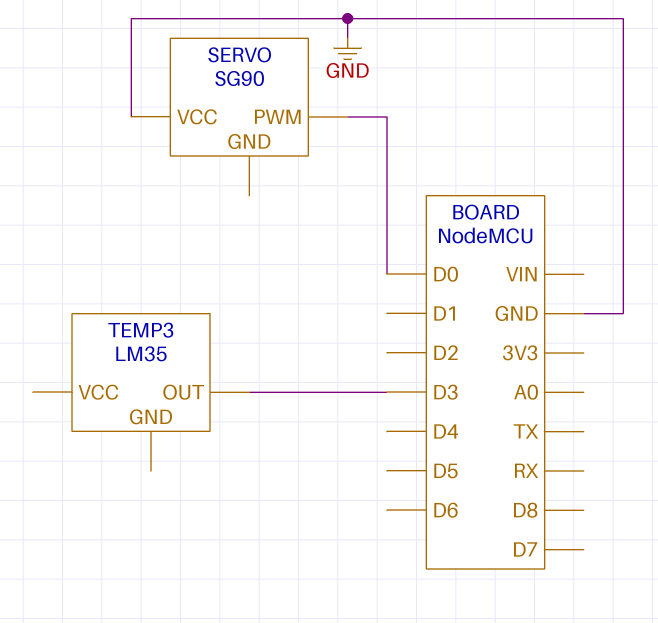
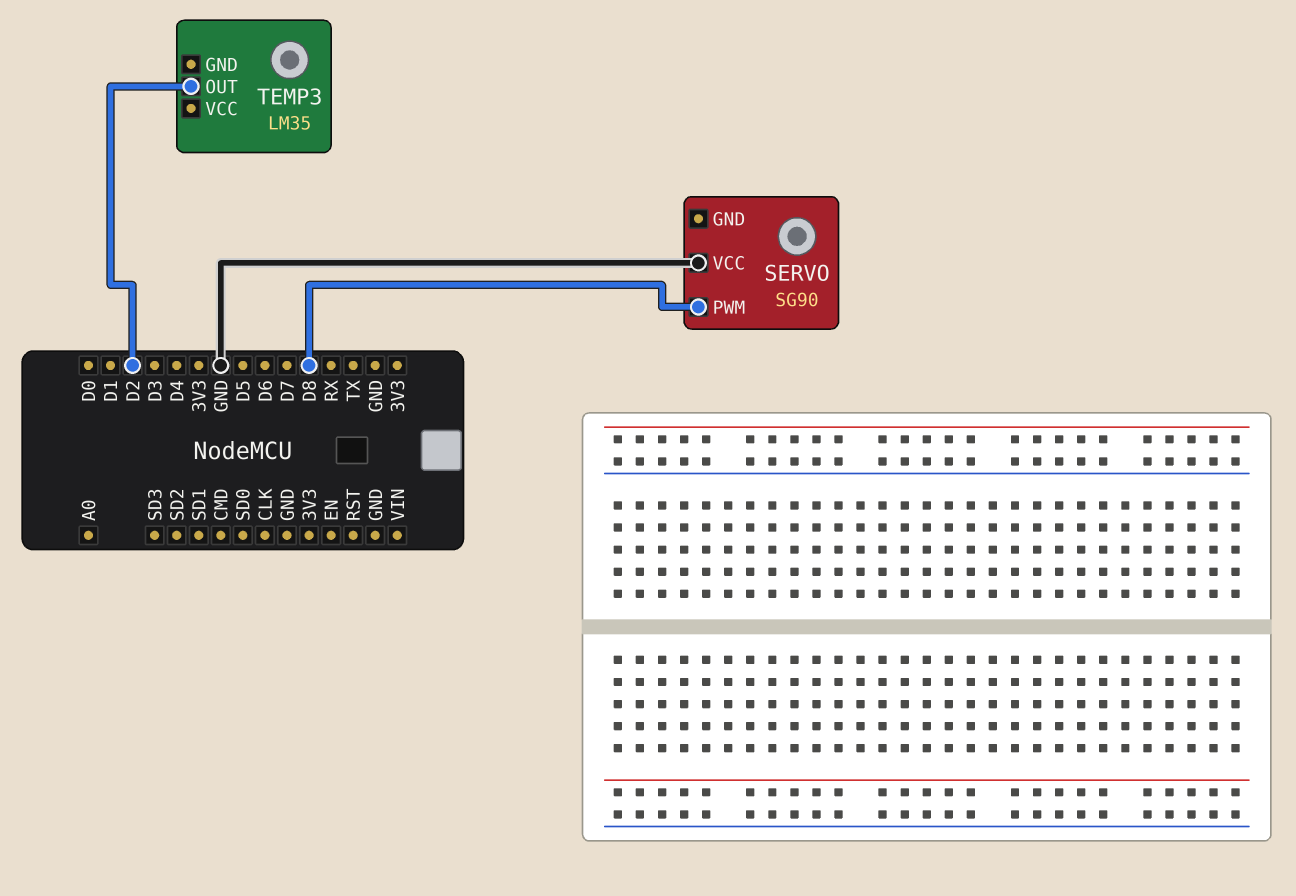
SERVO pin PWM: D0 -> D8
TEMP3 pin OUT: D3 -> D2

